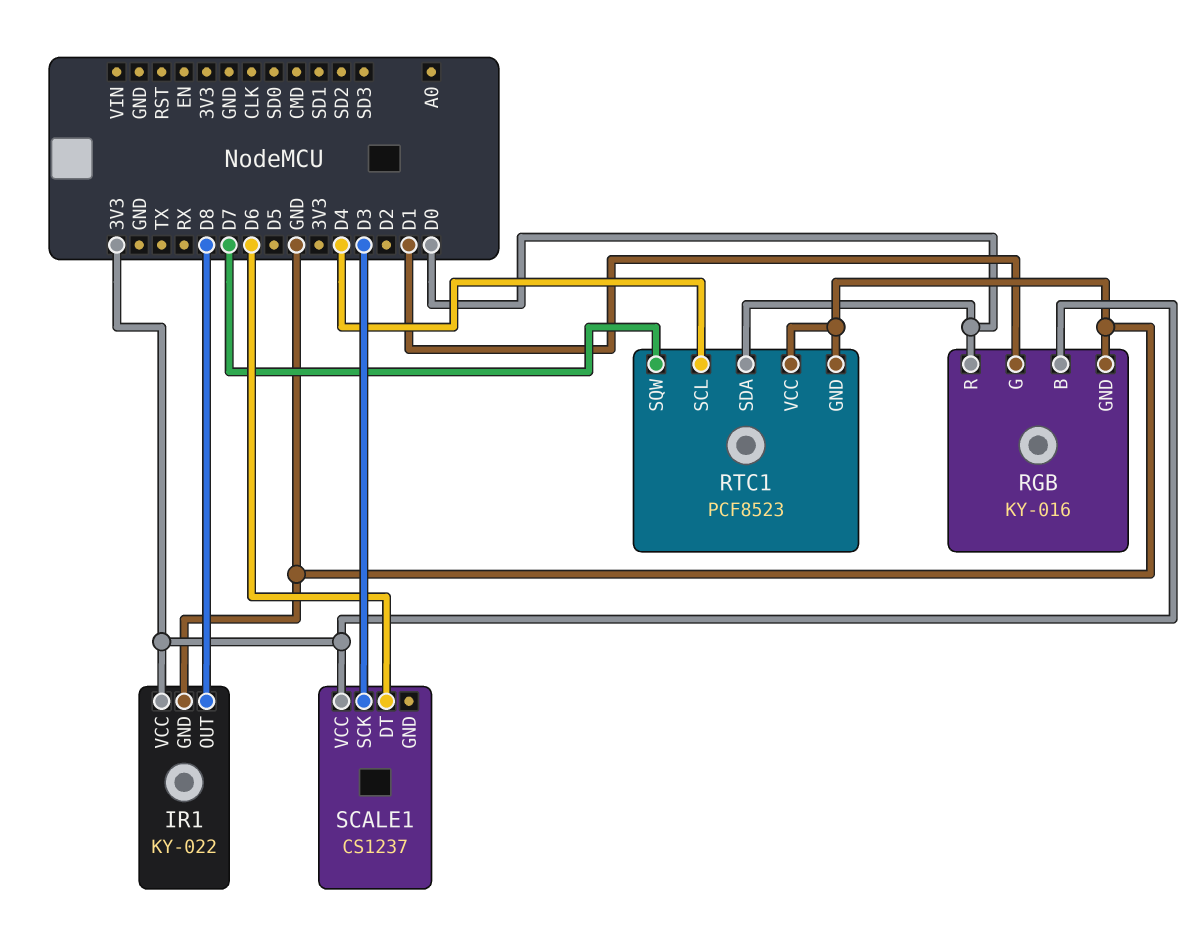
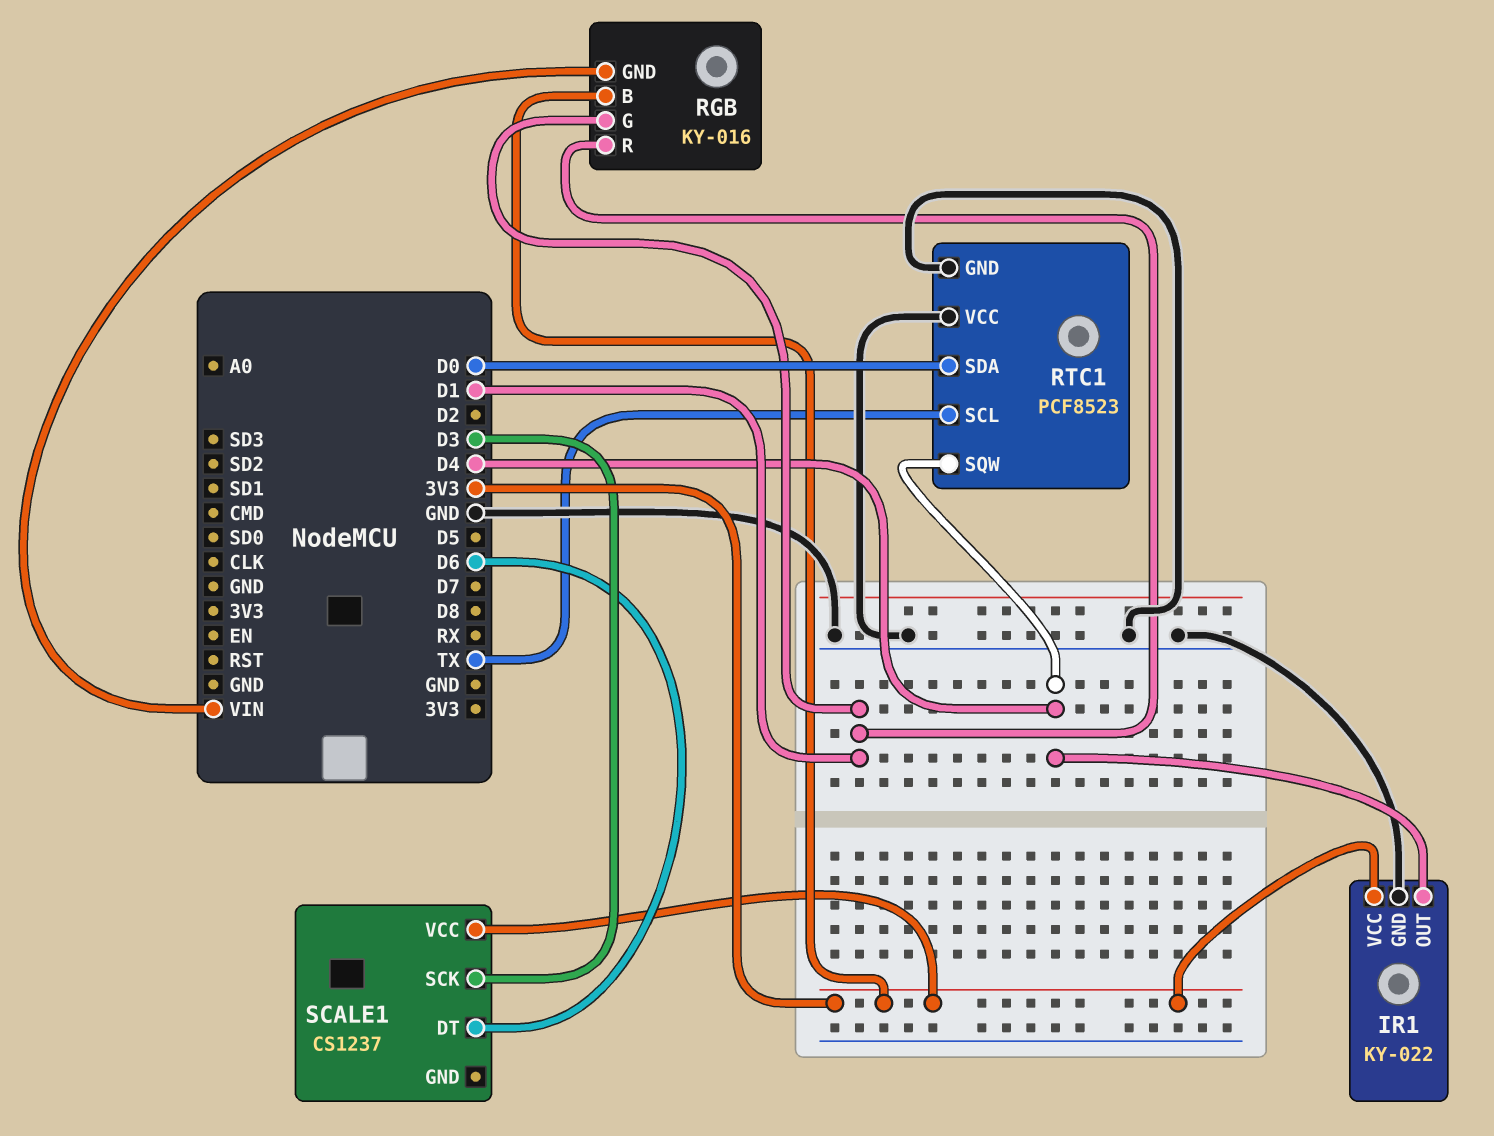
IR1 pin OUT: D8 -> D4
RGB pin GND: GND -> VIN
RGB pin R: D0 -> D1
RTC1 pin SCL: D4 -> TX
RTC1 pin SQW: D7 -> D4

